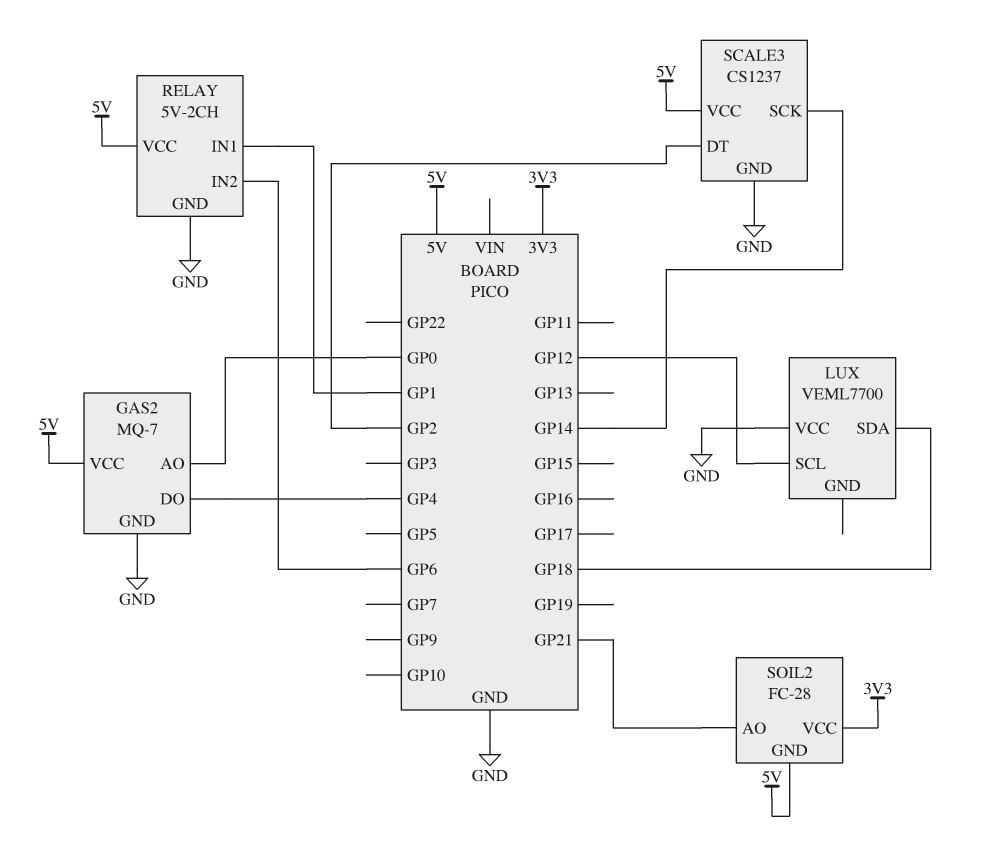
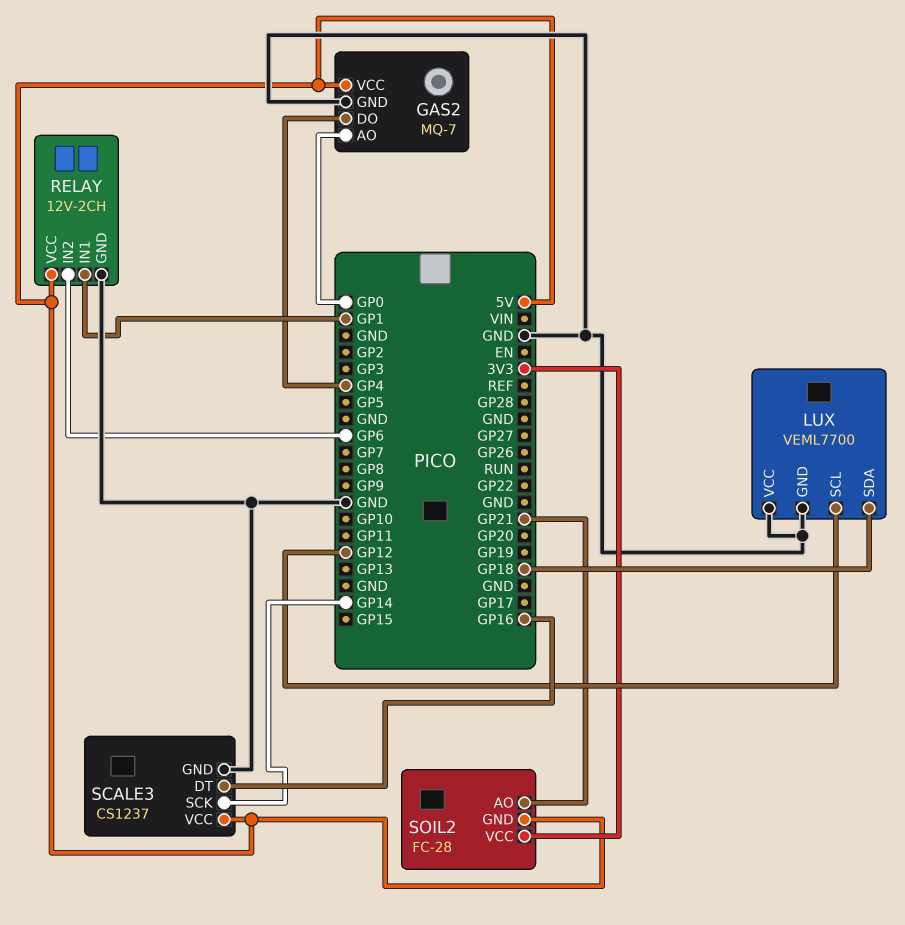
LUX pin GND: none -> GND
RELAY: 5V-2CH -> 12V-2CH
SCALE3 pin DT: GP2 -> GP16

